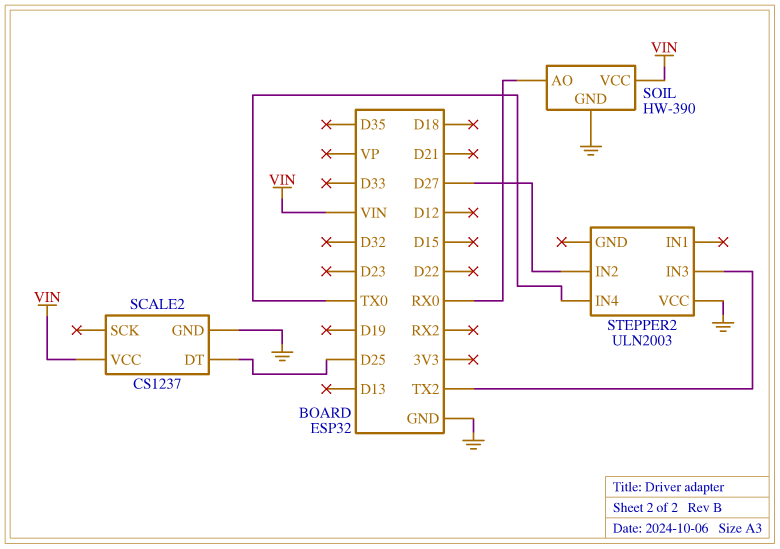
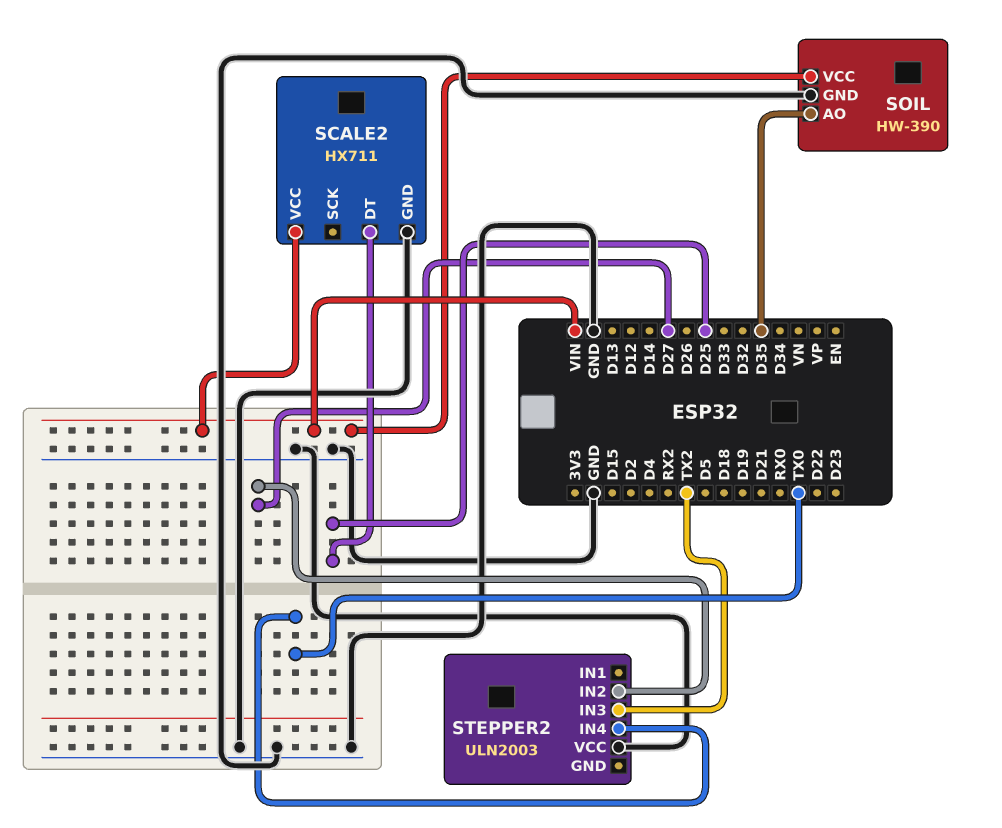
SCALE2: CS1237 -> HX711
SOIL pin AO: RX0 -> D35

